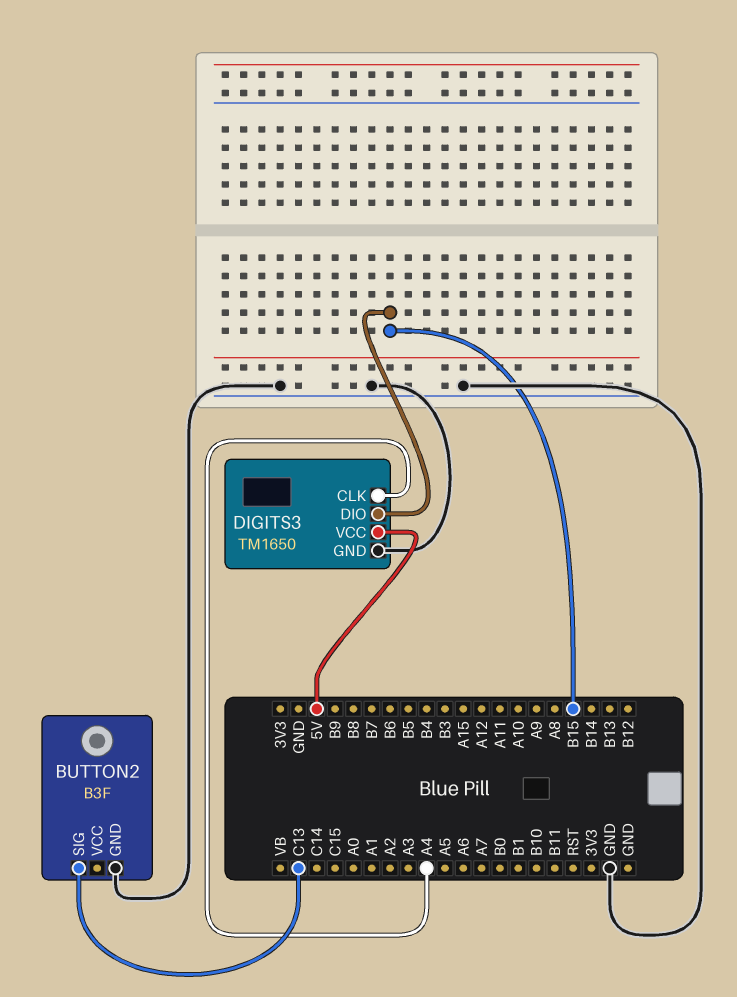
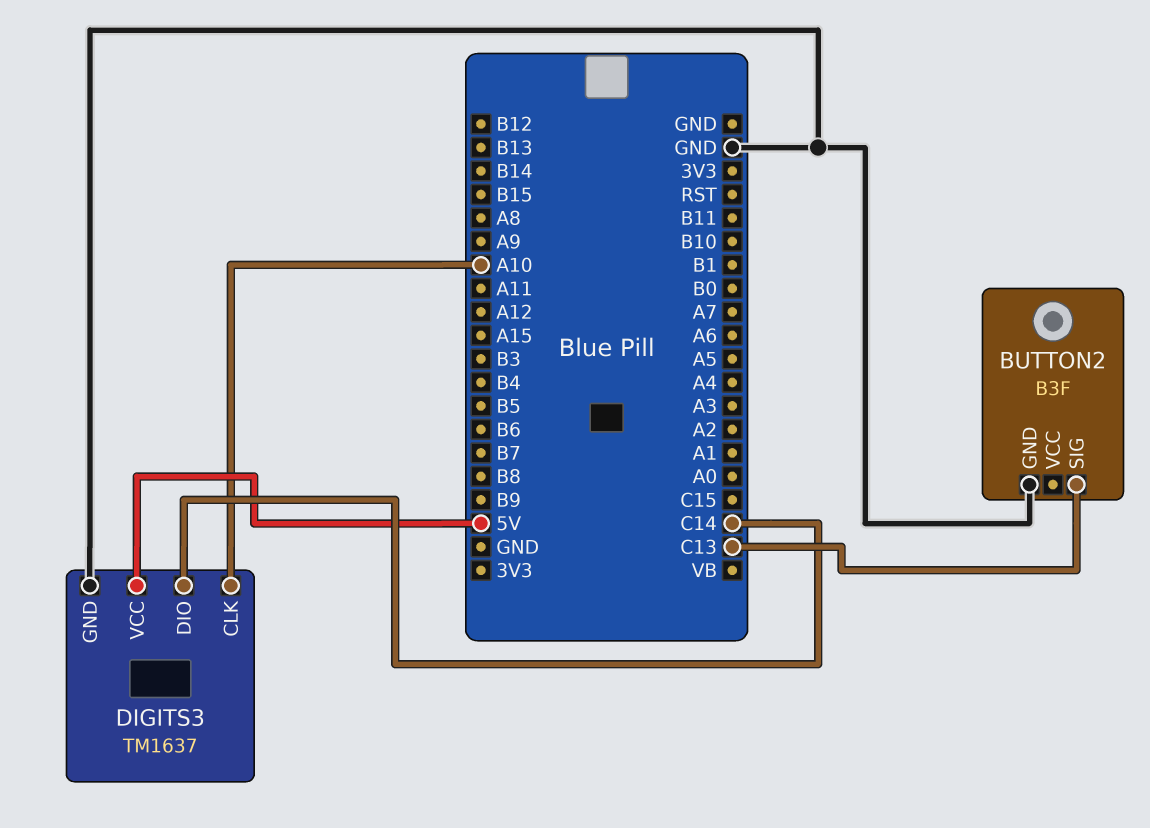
DIGITS3: TM1650 -> TM1637
DIGITS3 pin CLK: A4 -> A10
DIGITS3 pin DIO: B15 -> C14

